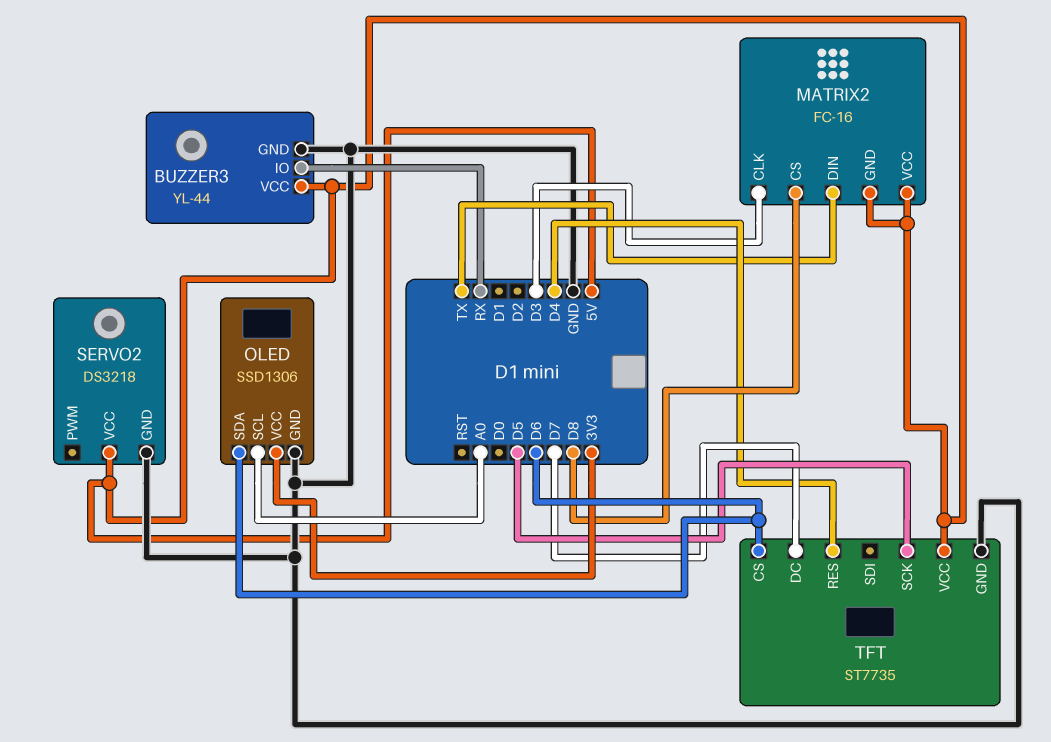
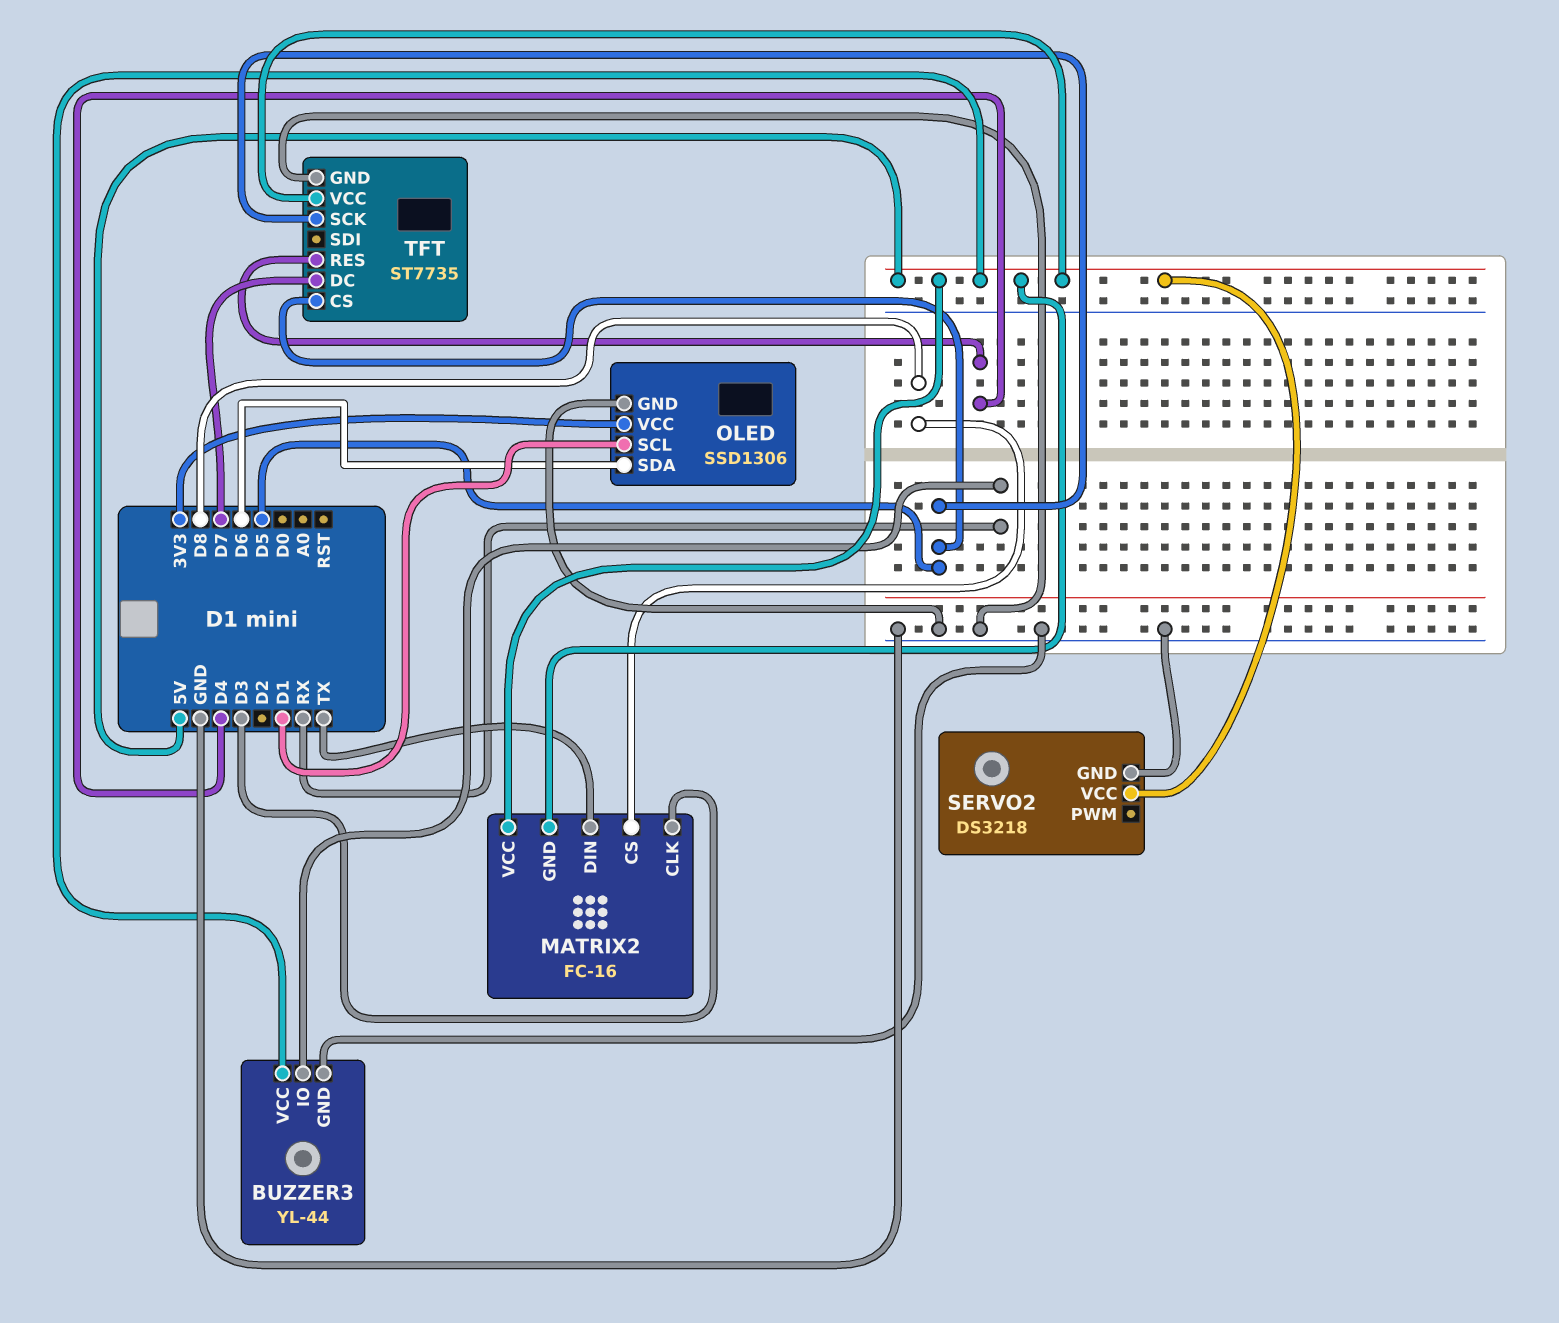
OLED pin SCL: A0 -> D1
TFT pin CS: D6 -> D5

